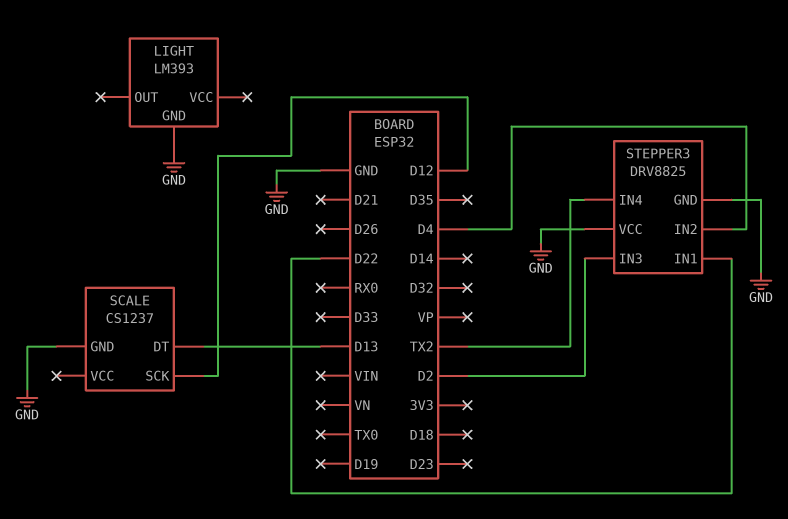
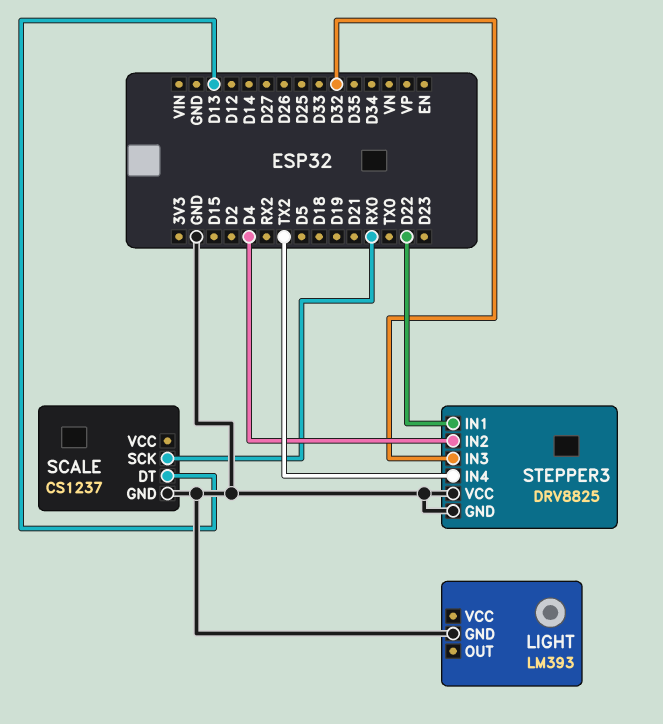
SCALE pin SCK: D12 -> RX0
STEPPER3 pin IN3: D2 -> D32

